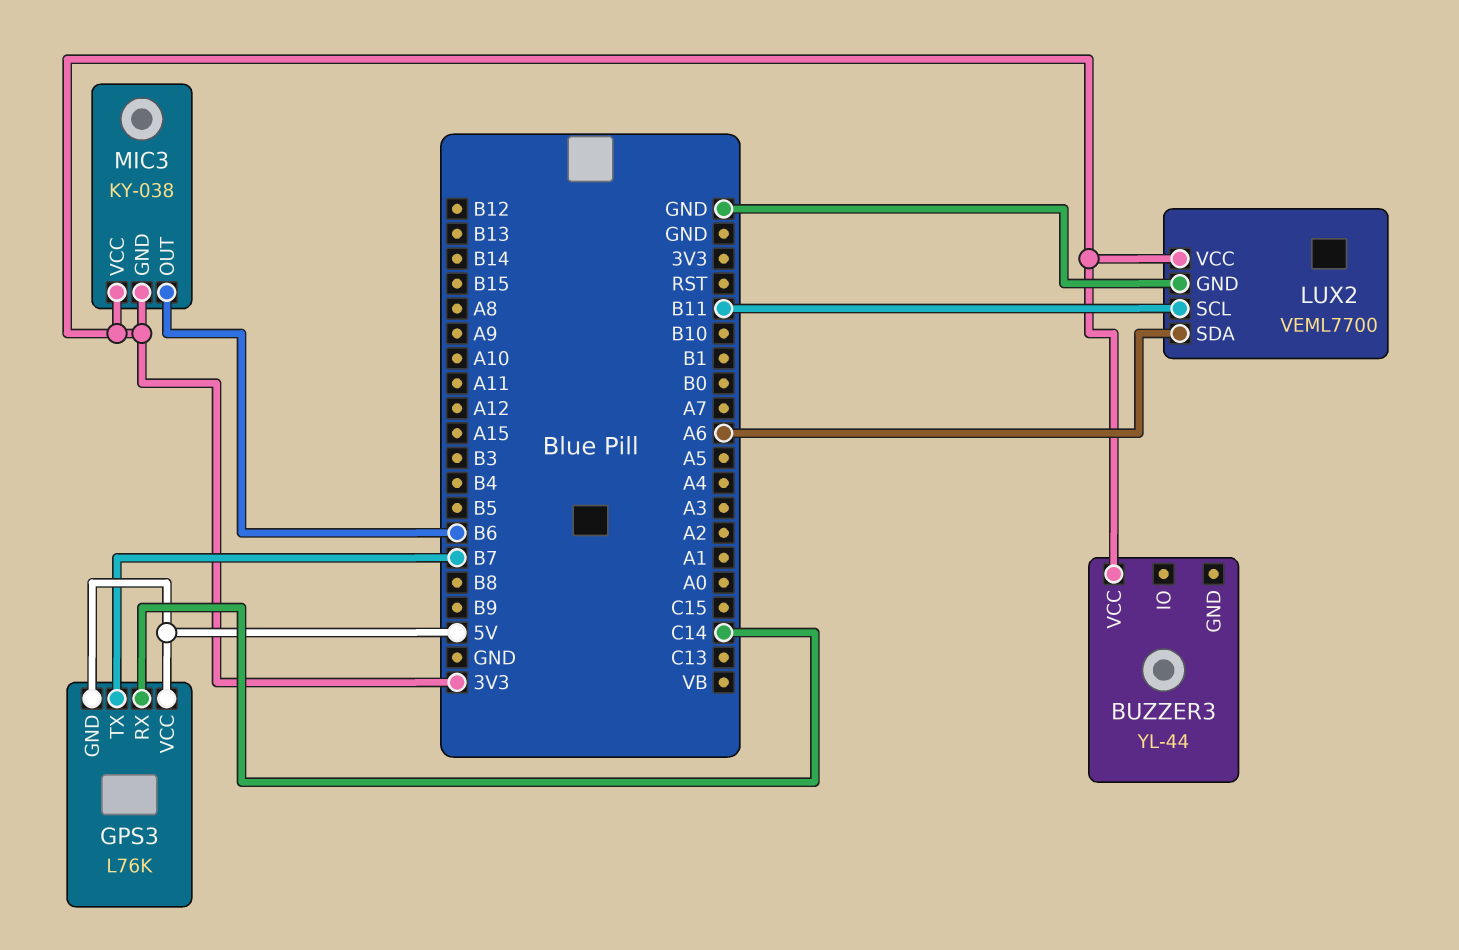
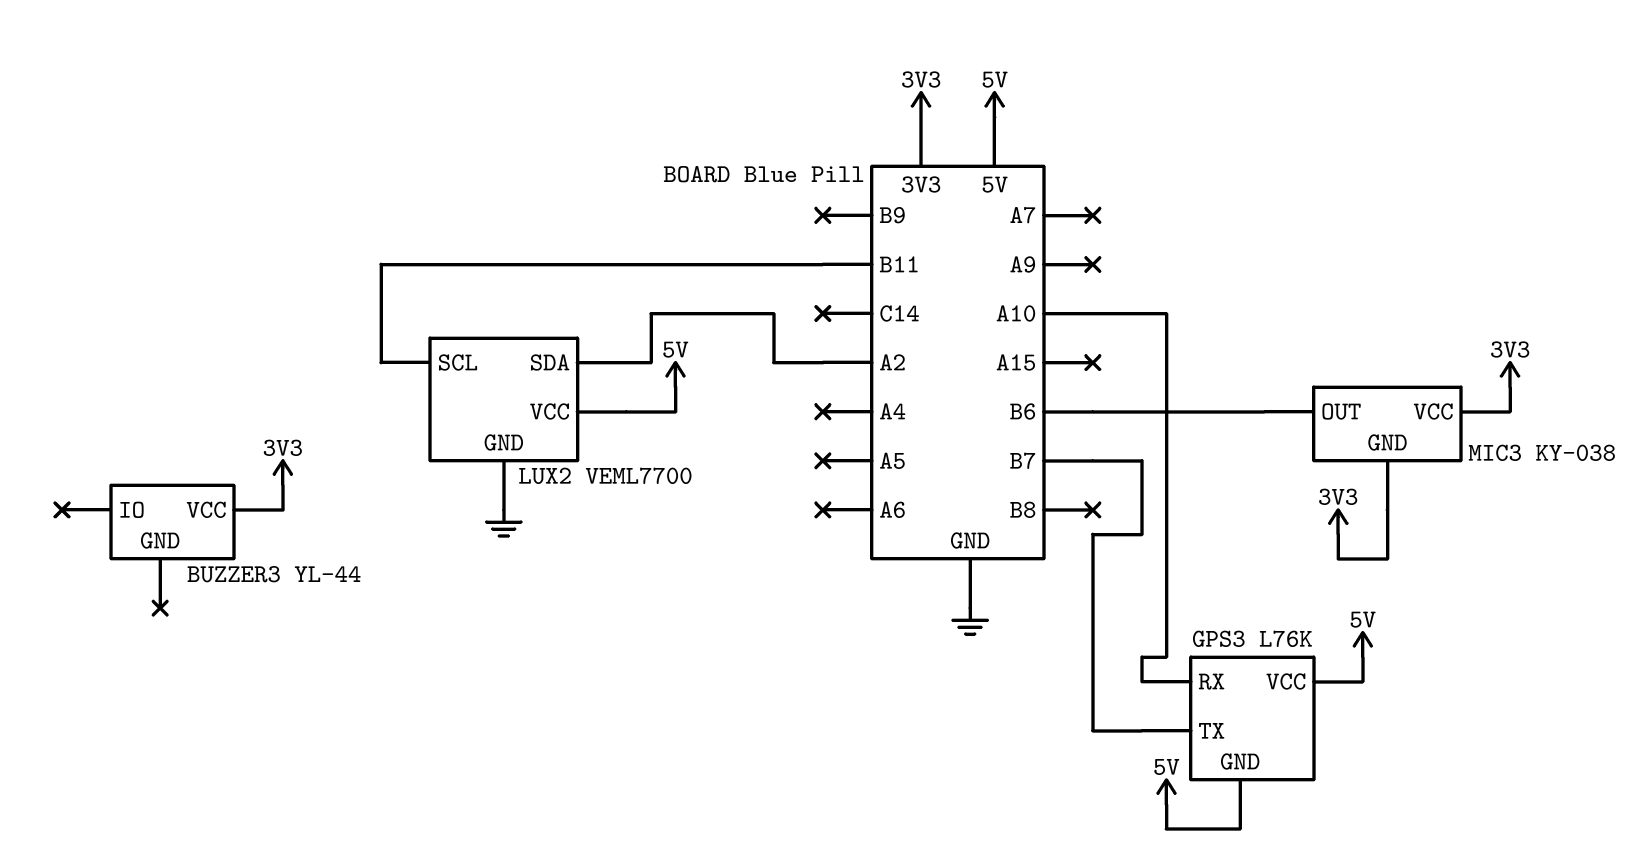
GPS3 pin RX: C14 -> A10
LUX2 pin SDA: A6 -> A2
LUX2 pin VCC: 3V3 -> 5V

